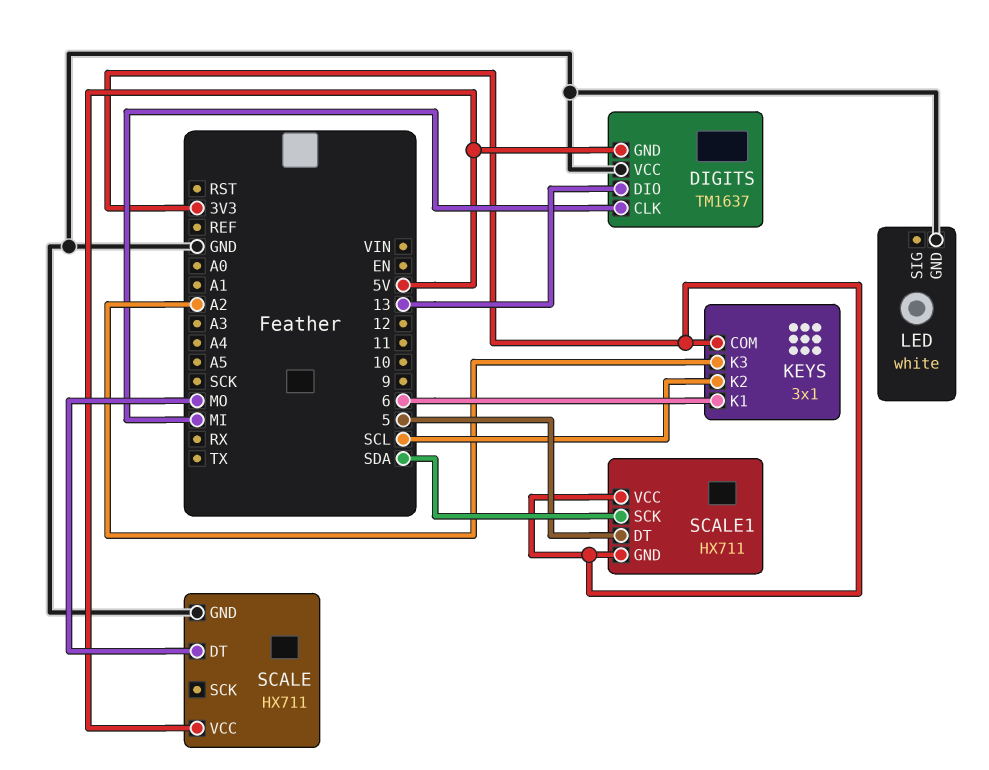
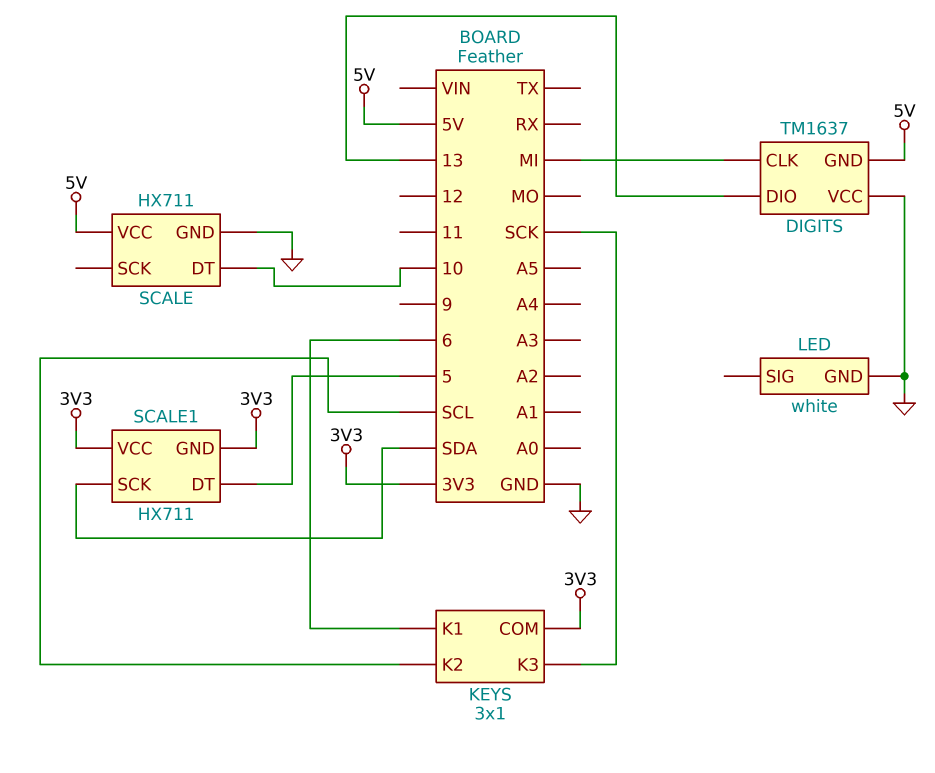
KEYS pin K3: A2 -> SCK
SCALE pin DT: MO -> 10

